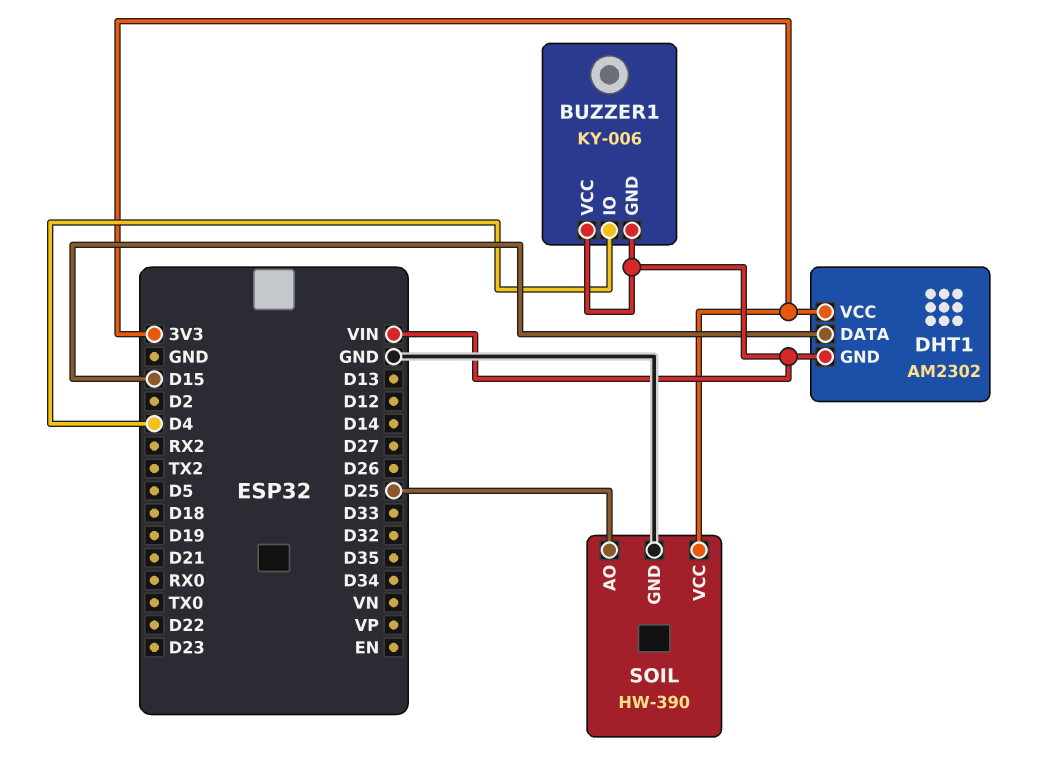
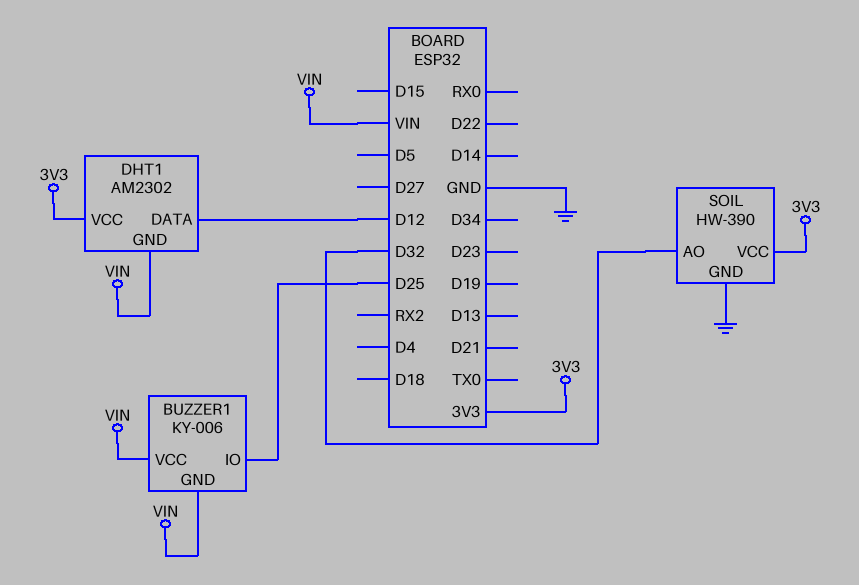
BUZZER1 pin IO: D4 -> D25
DHT1 pin DATA: D15 -> D12
SOIL pin AO: D25 -> D32

